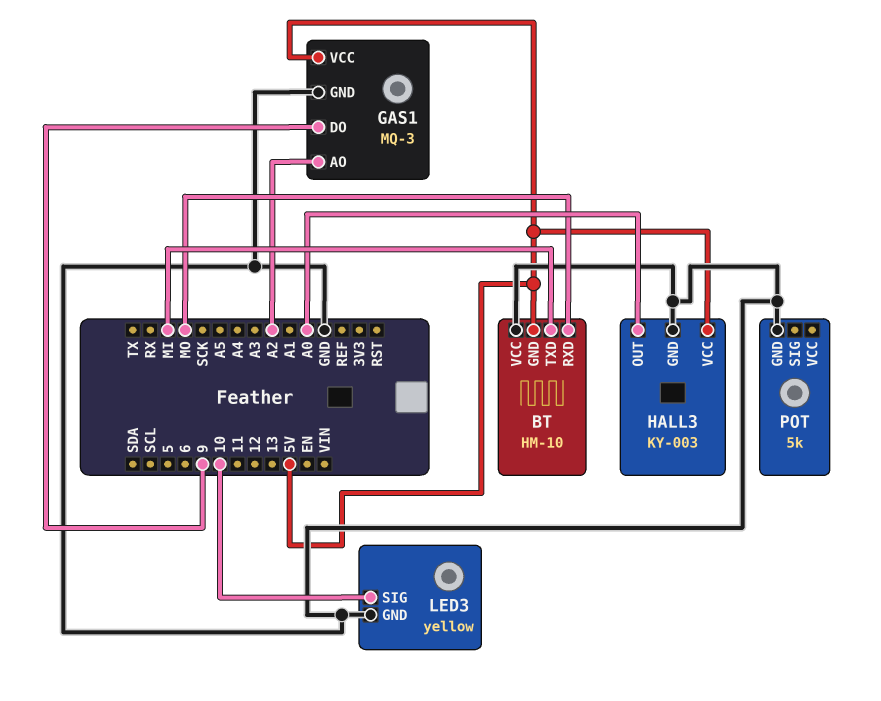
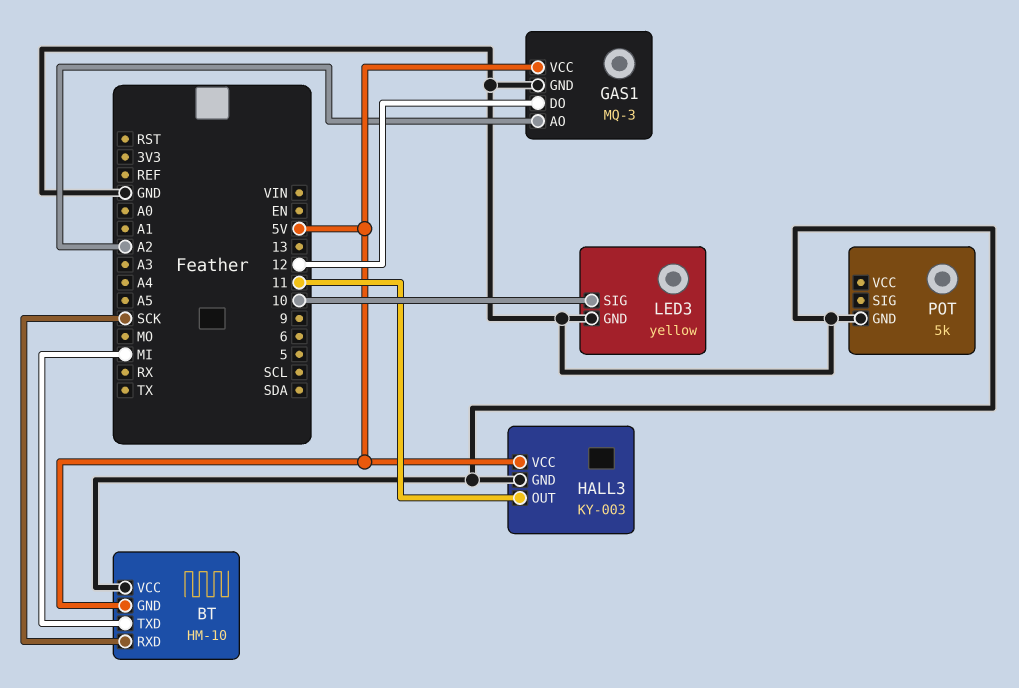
BT pin RXD: MO -> SCK
GAS1 pin DO: 9 -> 12
HALL3 pin OUT: A0 -> 11

